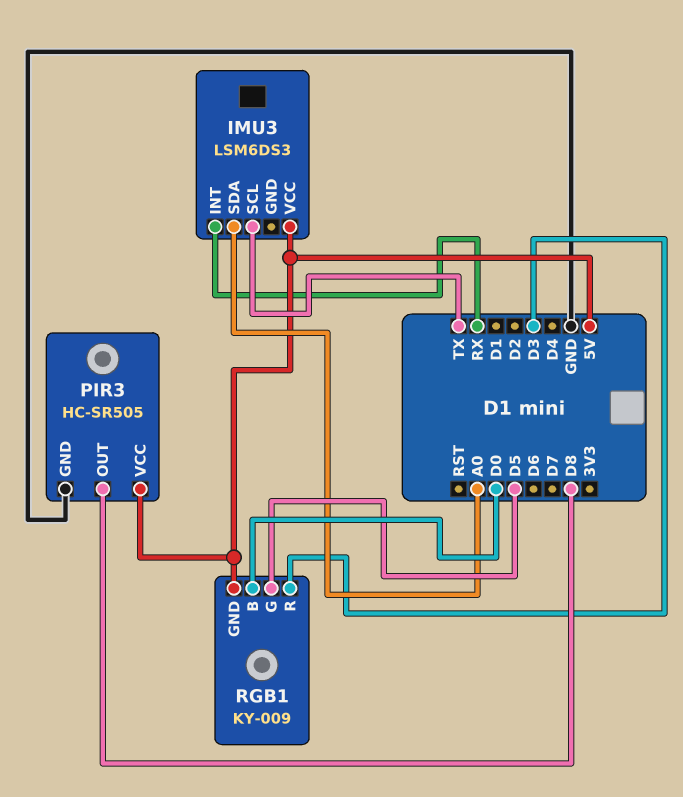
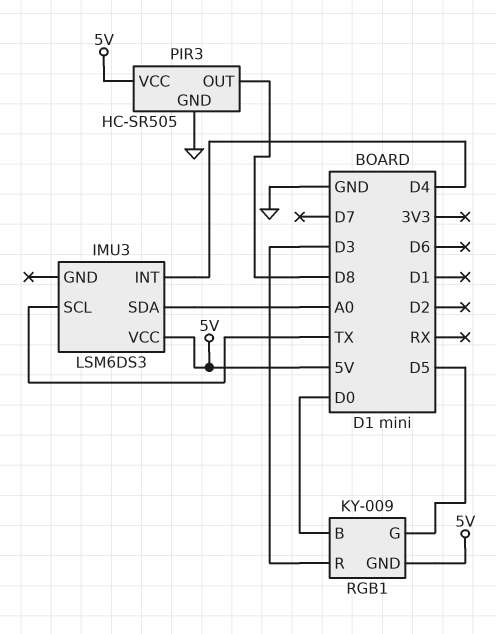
IMU3 pin INT: RX -> D4

